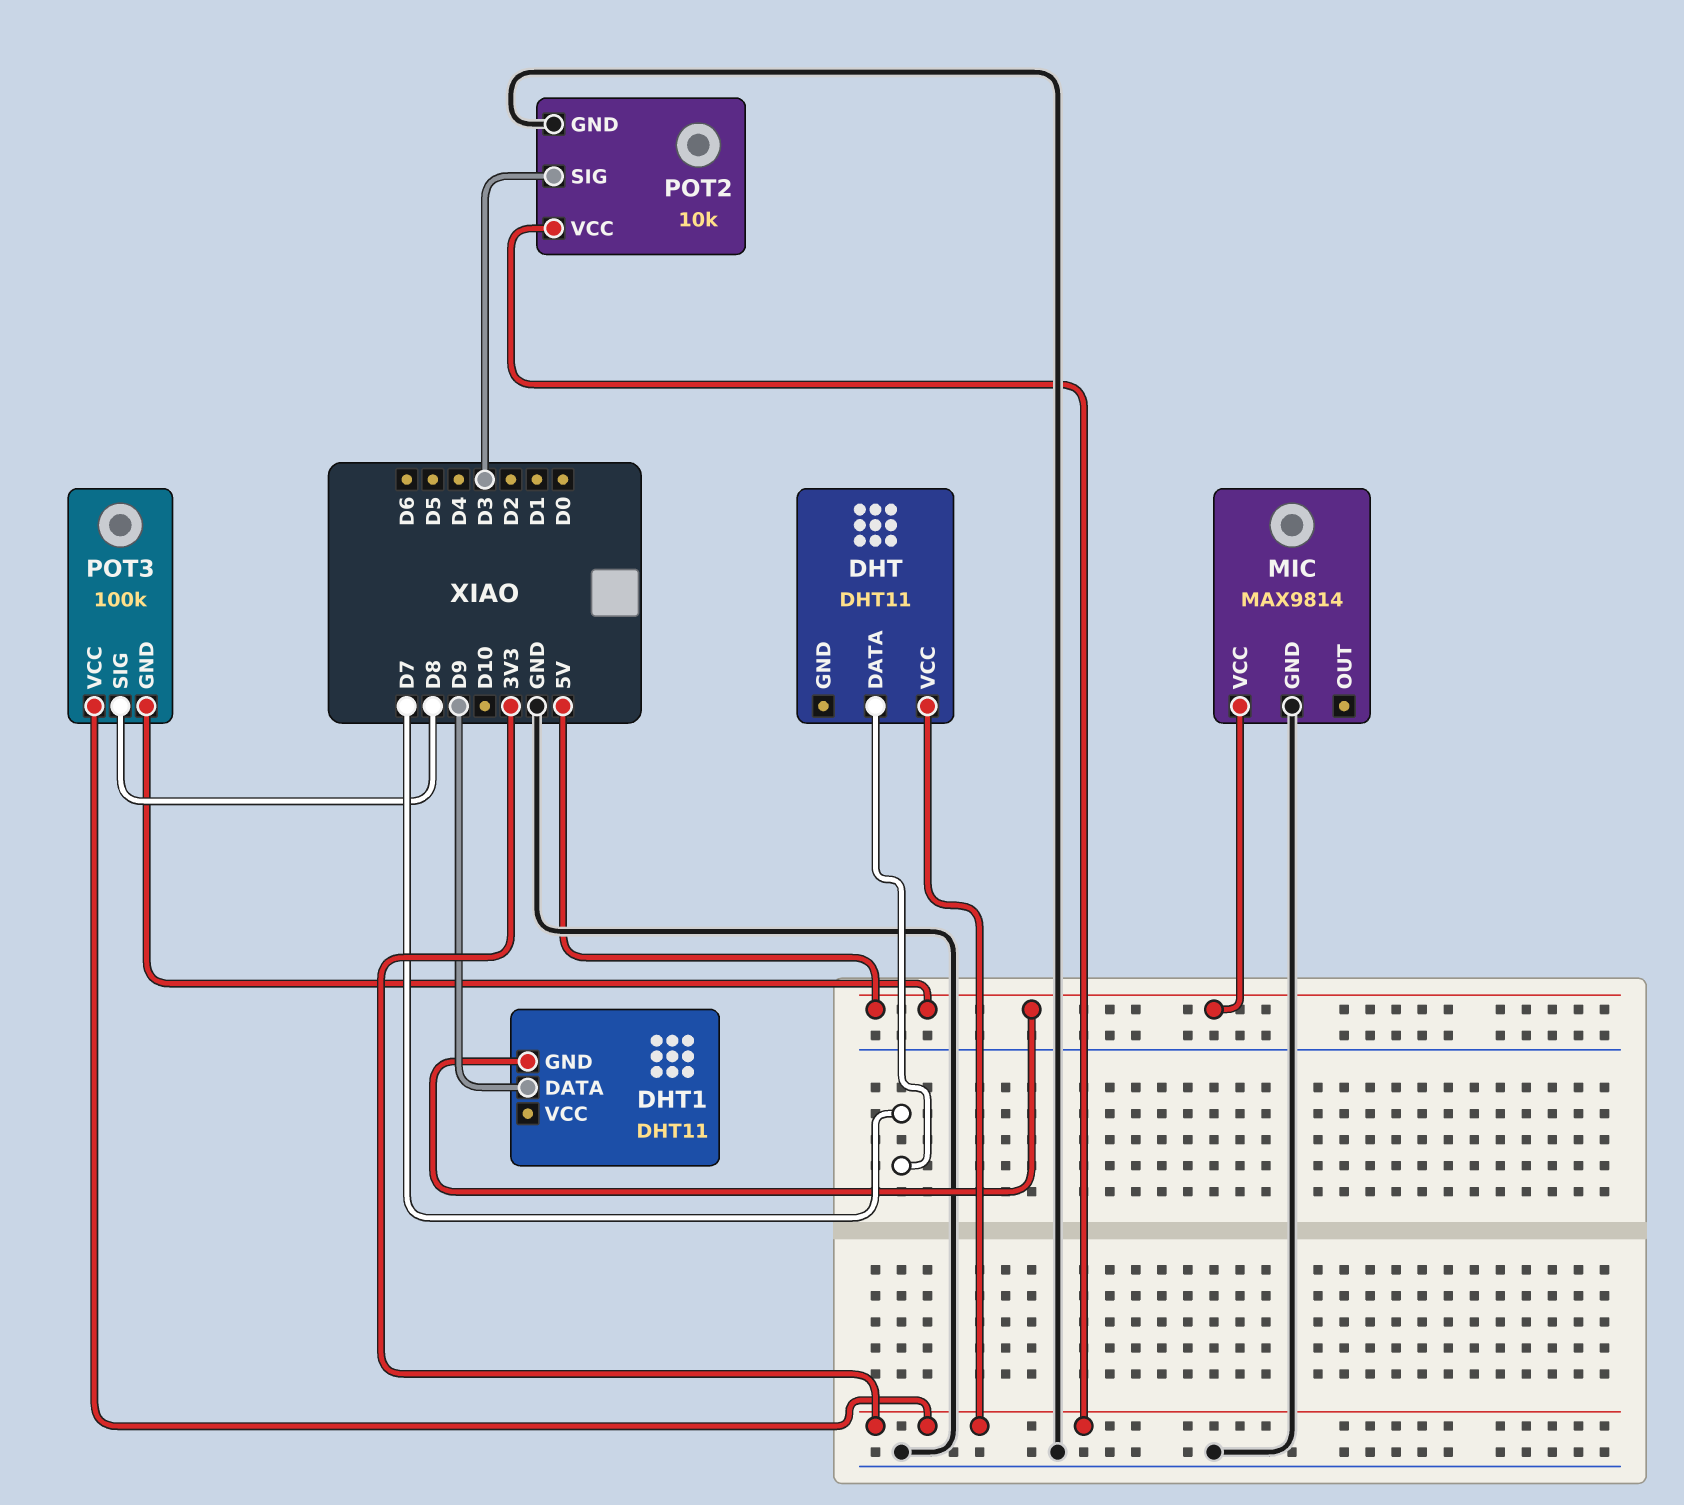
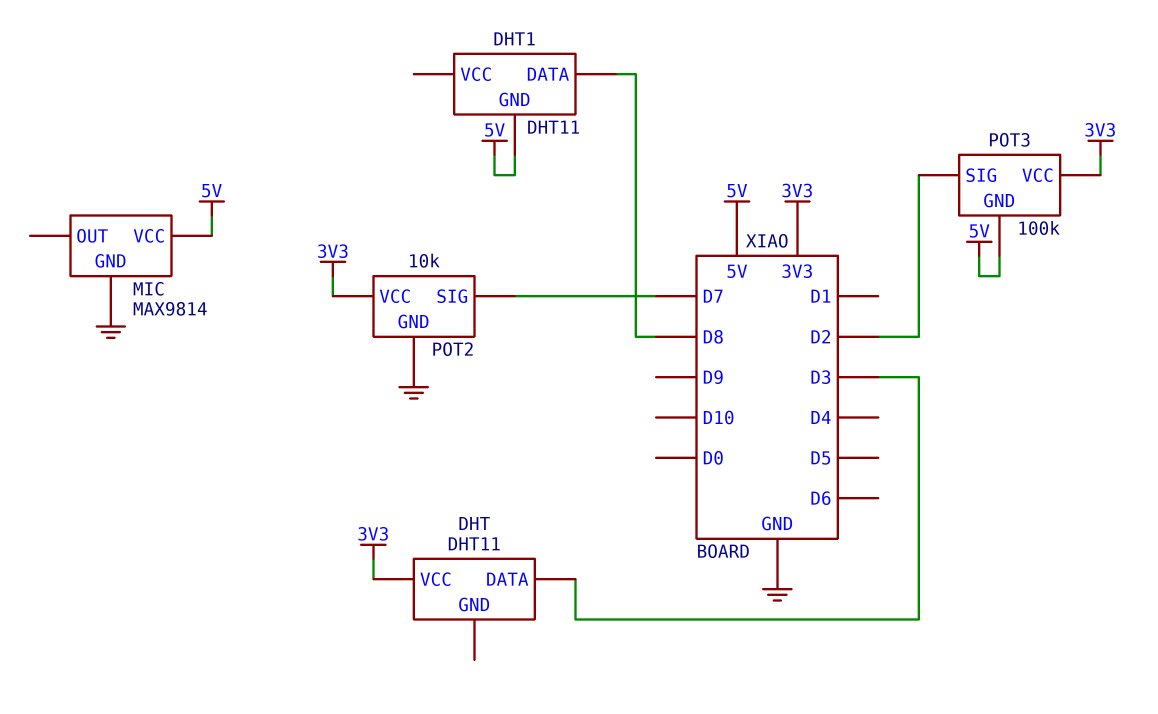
DHT pin DATA: D7 -> D3
DHT1 pin DATA: D9 -> D8
POT2 pin SIG: D3 -> D7
POT3 pin SIG: D8 -> D2

